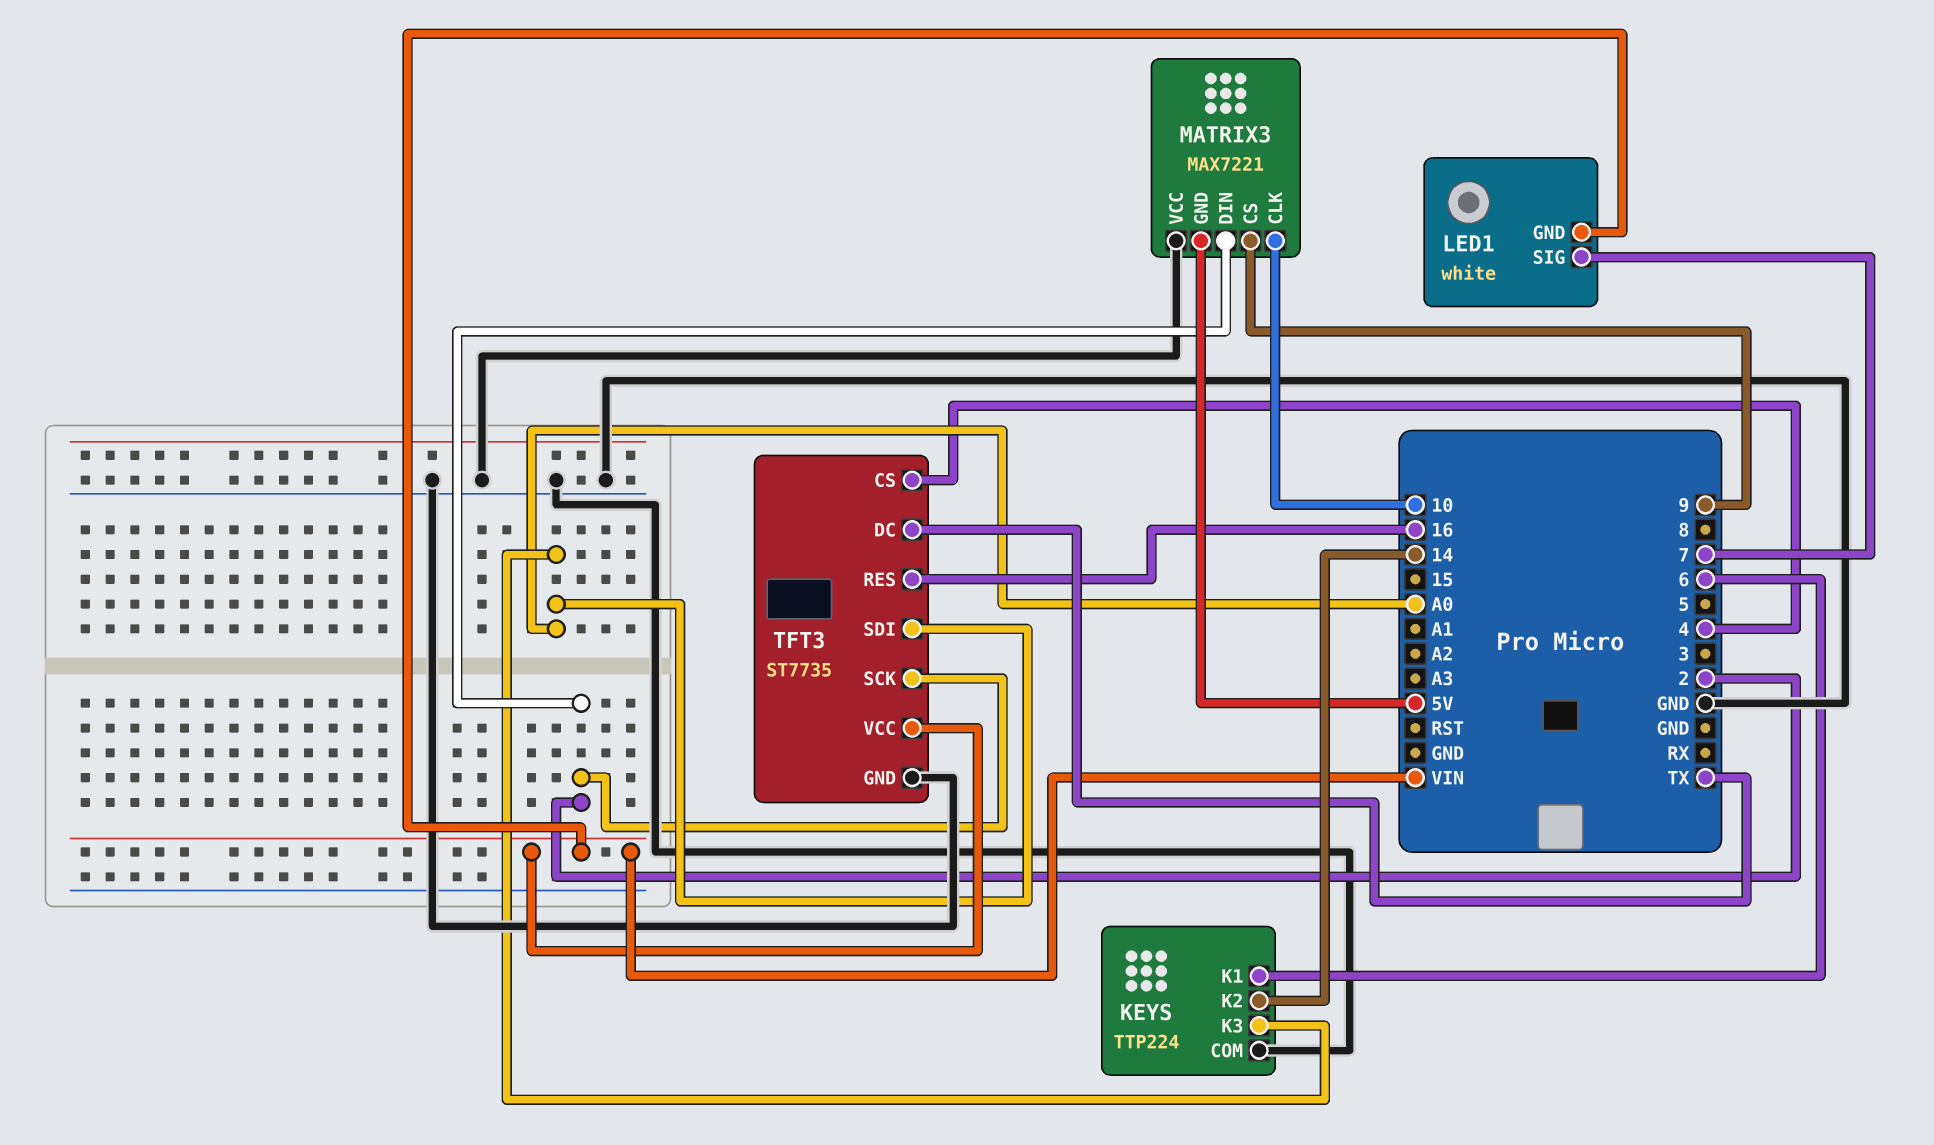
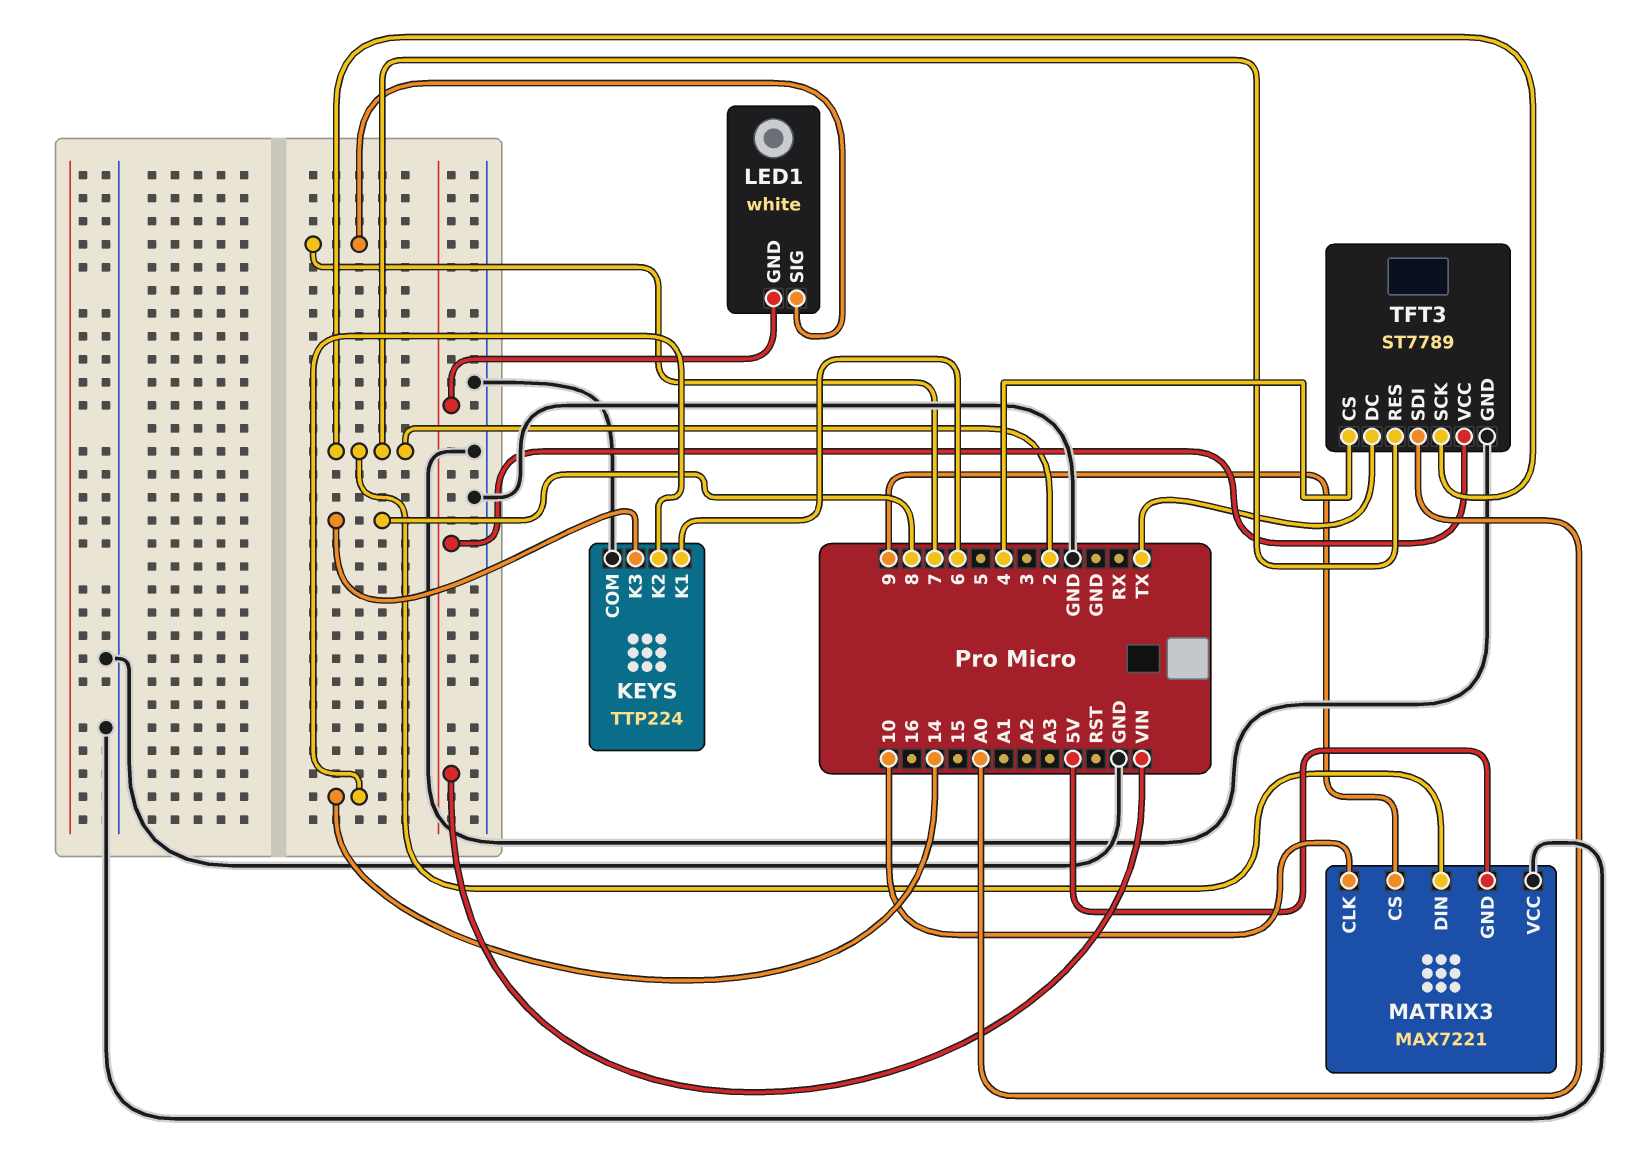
KEYS pin K3: A0 -> 8
TFT3: ST7735 -> ST7789
TFT3 pin RES: 16 -> 2

